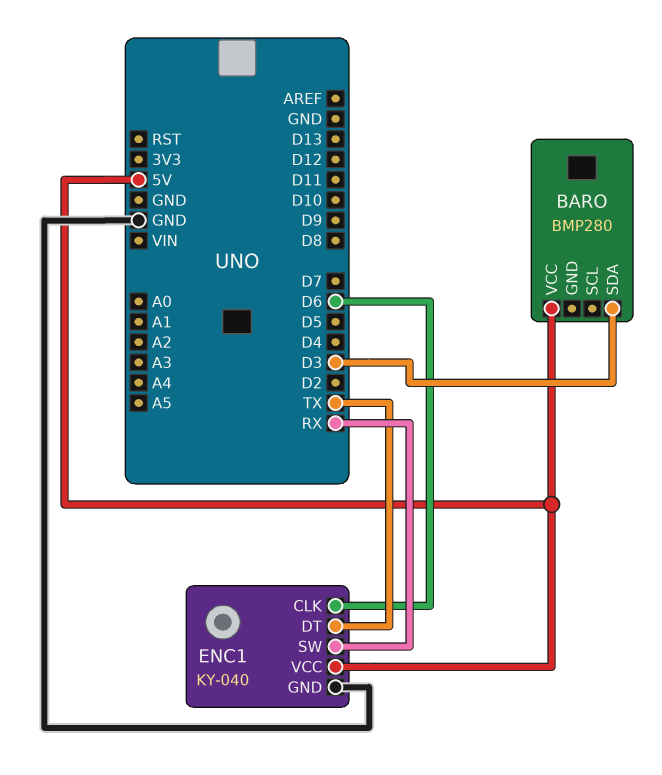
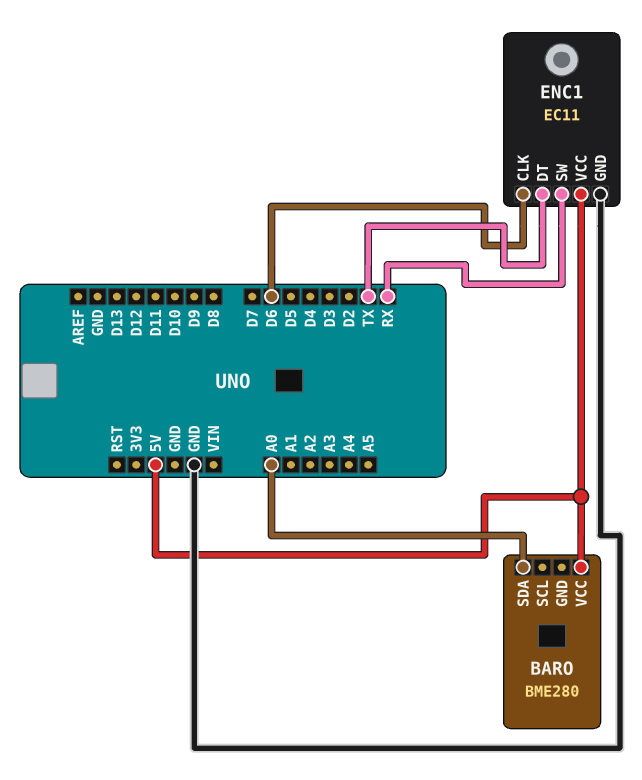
BARO: BMP280 -> BME280
BARO pin SDA: D3 -> A0
ENC1: KY-040 -> EC11

